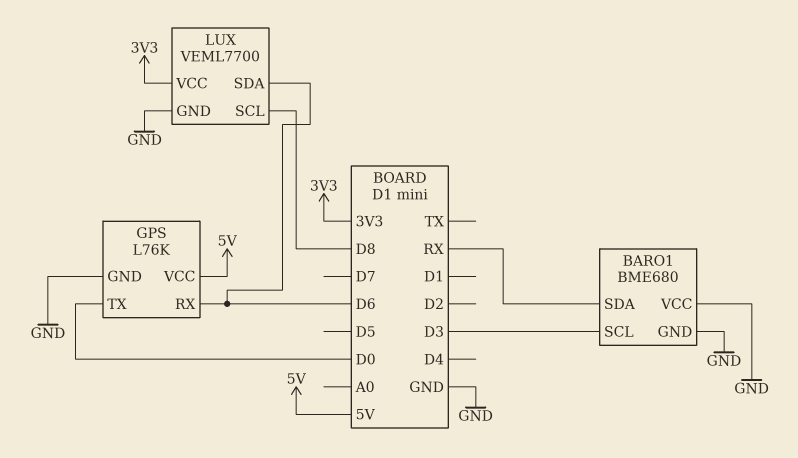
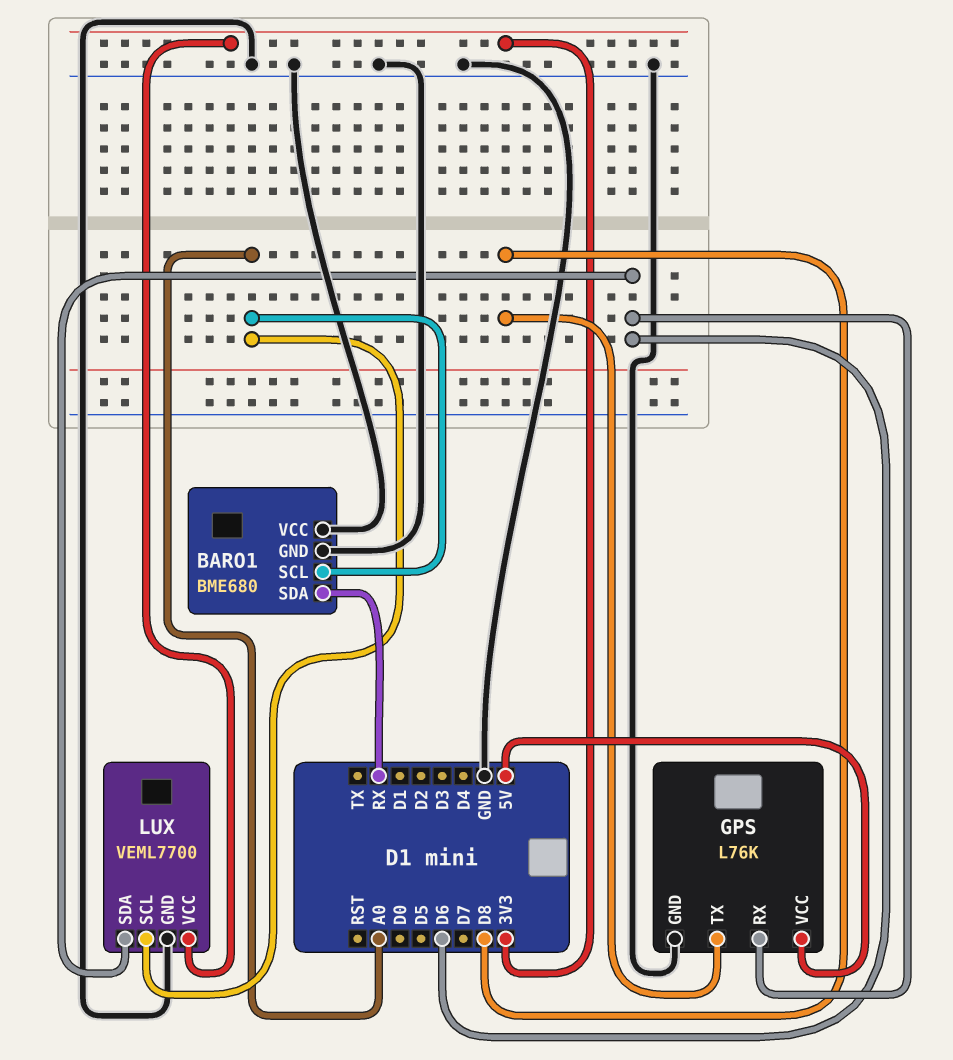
BARO1 pin SCL: D3 -> A0
GPS pin TX: D0 -> D8
LUX pin SCL: D8 -> A0

